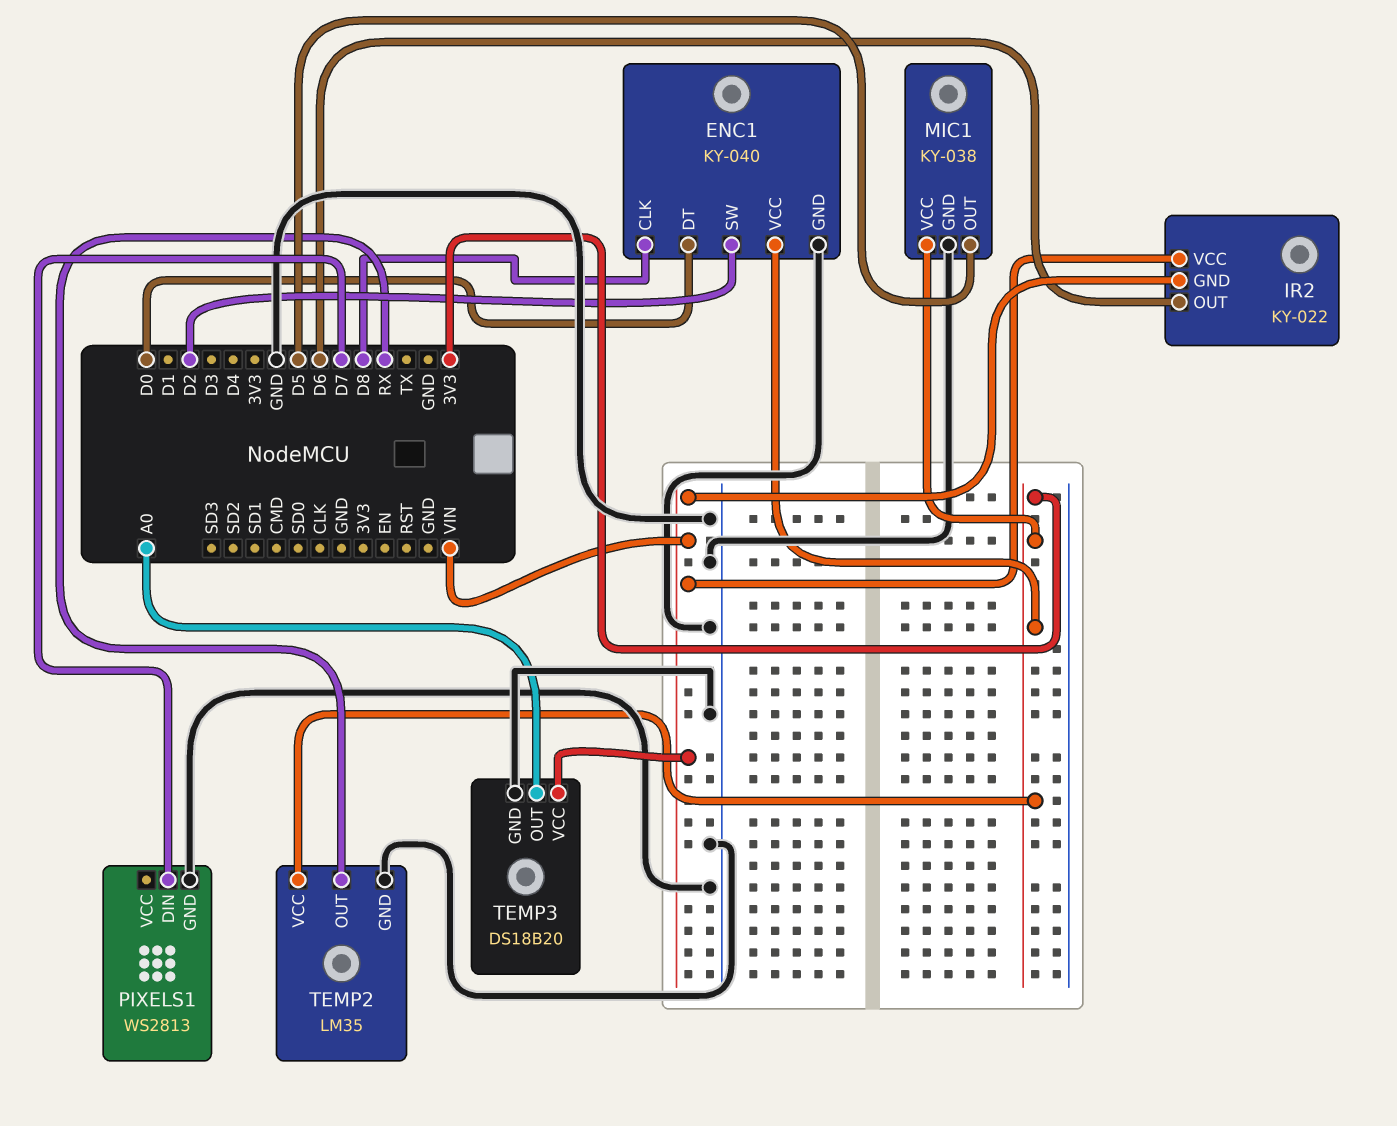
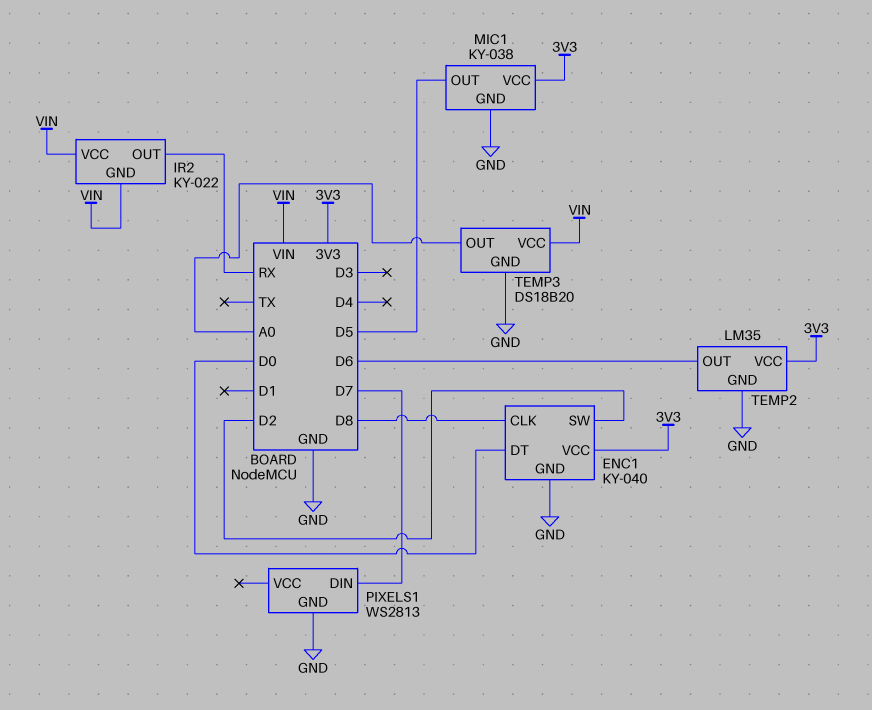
IR2 pin OUT: D6 -> RX
TEMP2 pin OUT: RX -> D6

